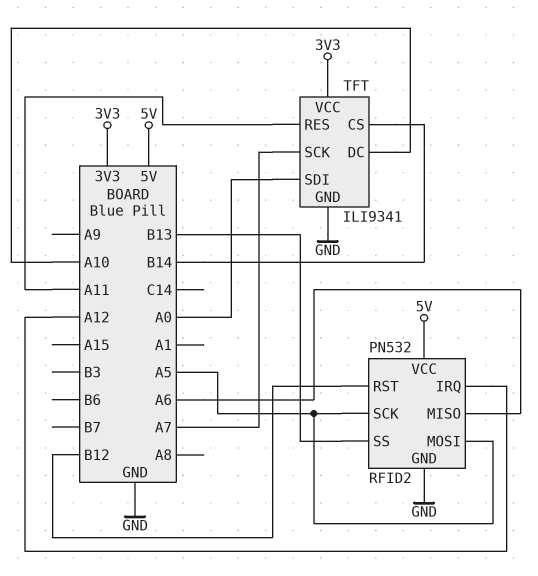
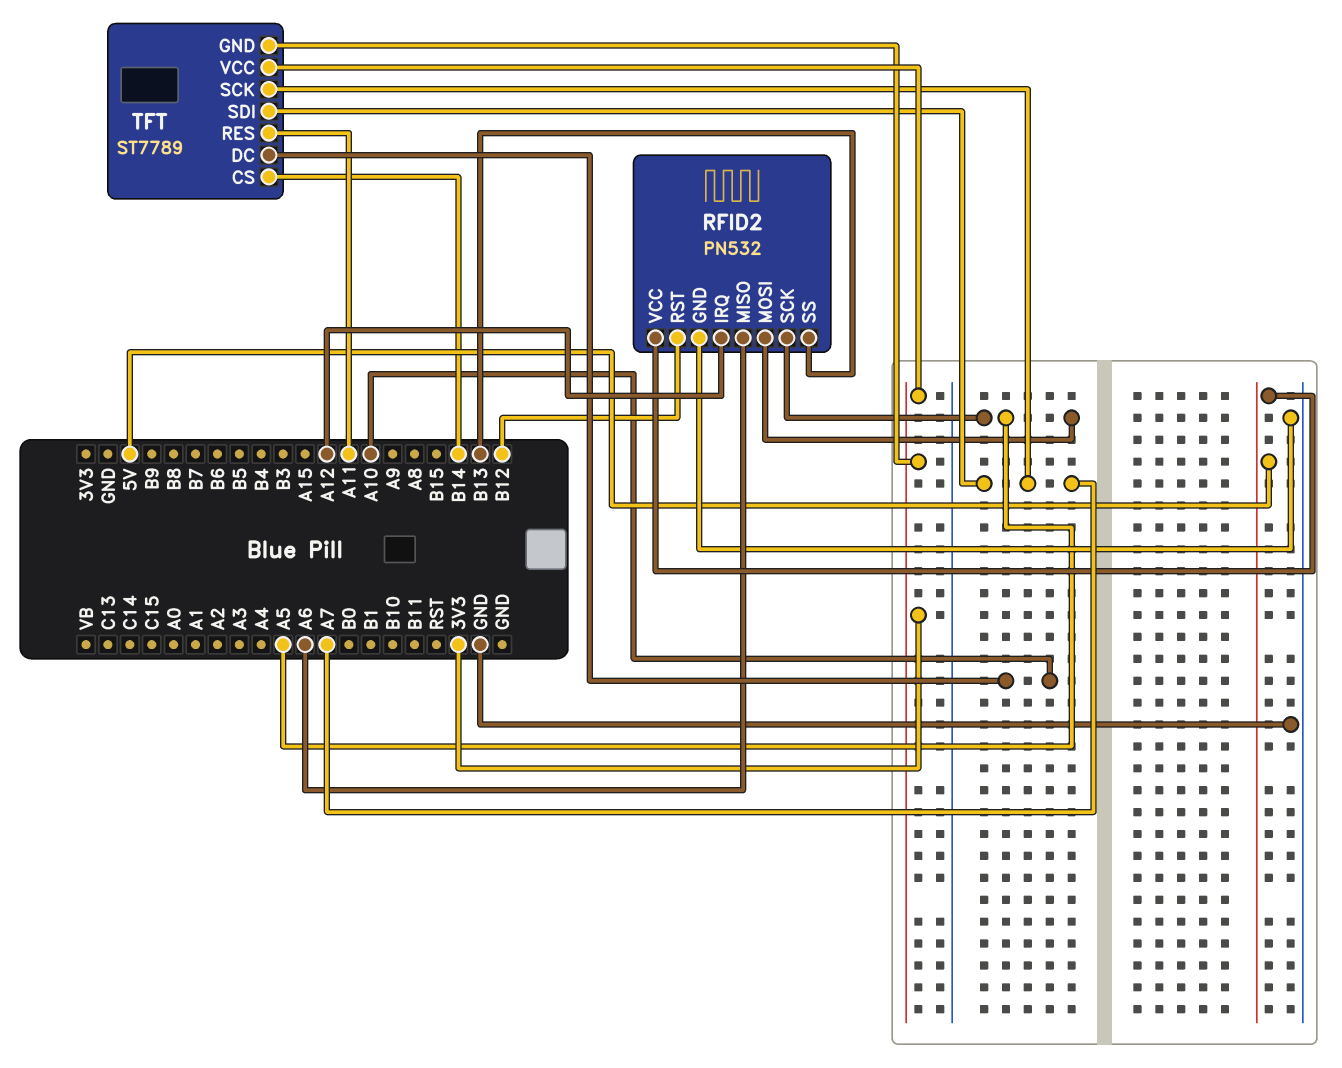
TFT: ILI9341 -> ST7789
TFT pin GND: GND -> 3V3
TFT pin SDI: A0 -> A7

